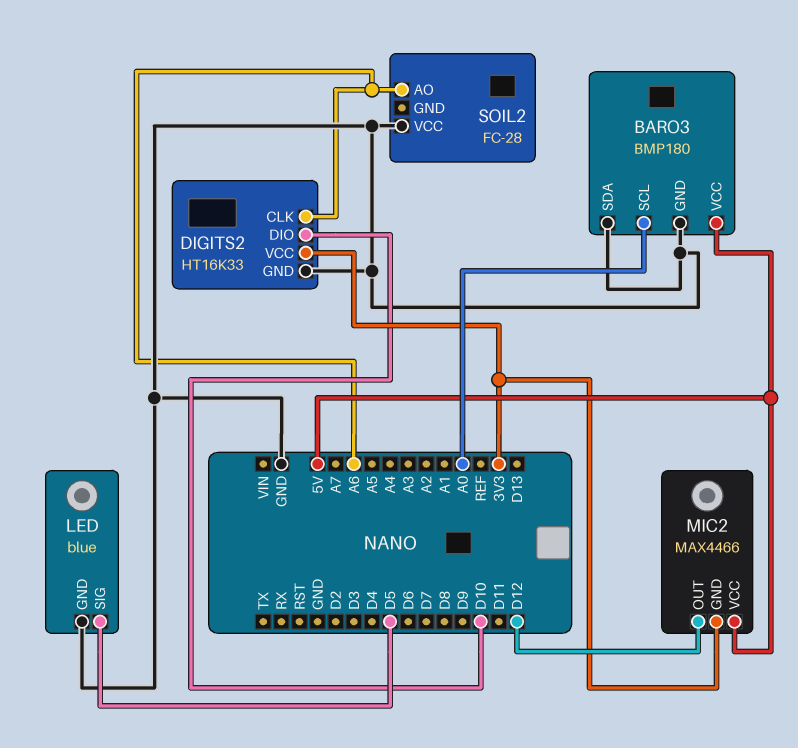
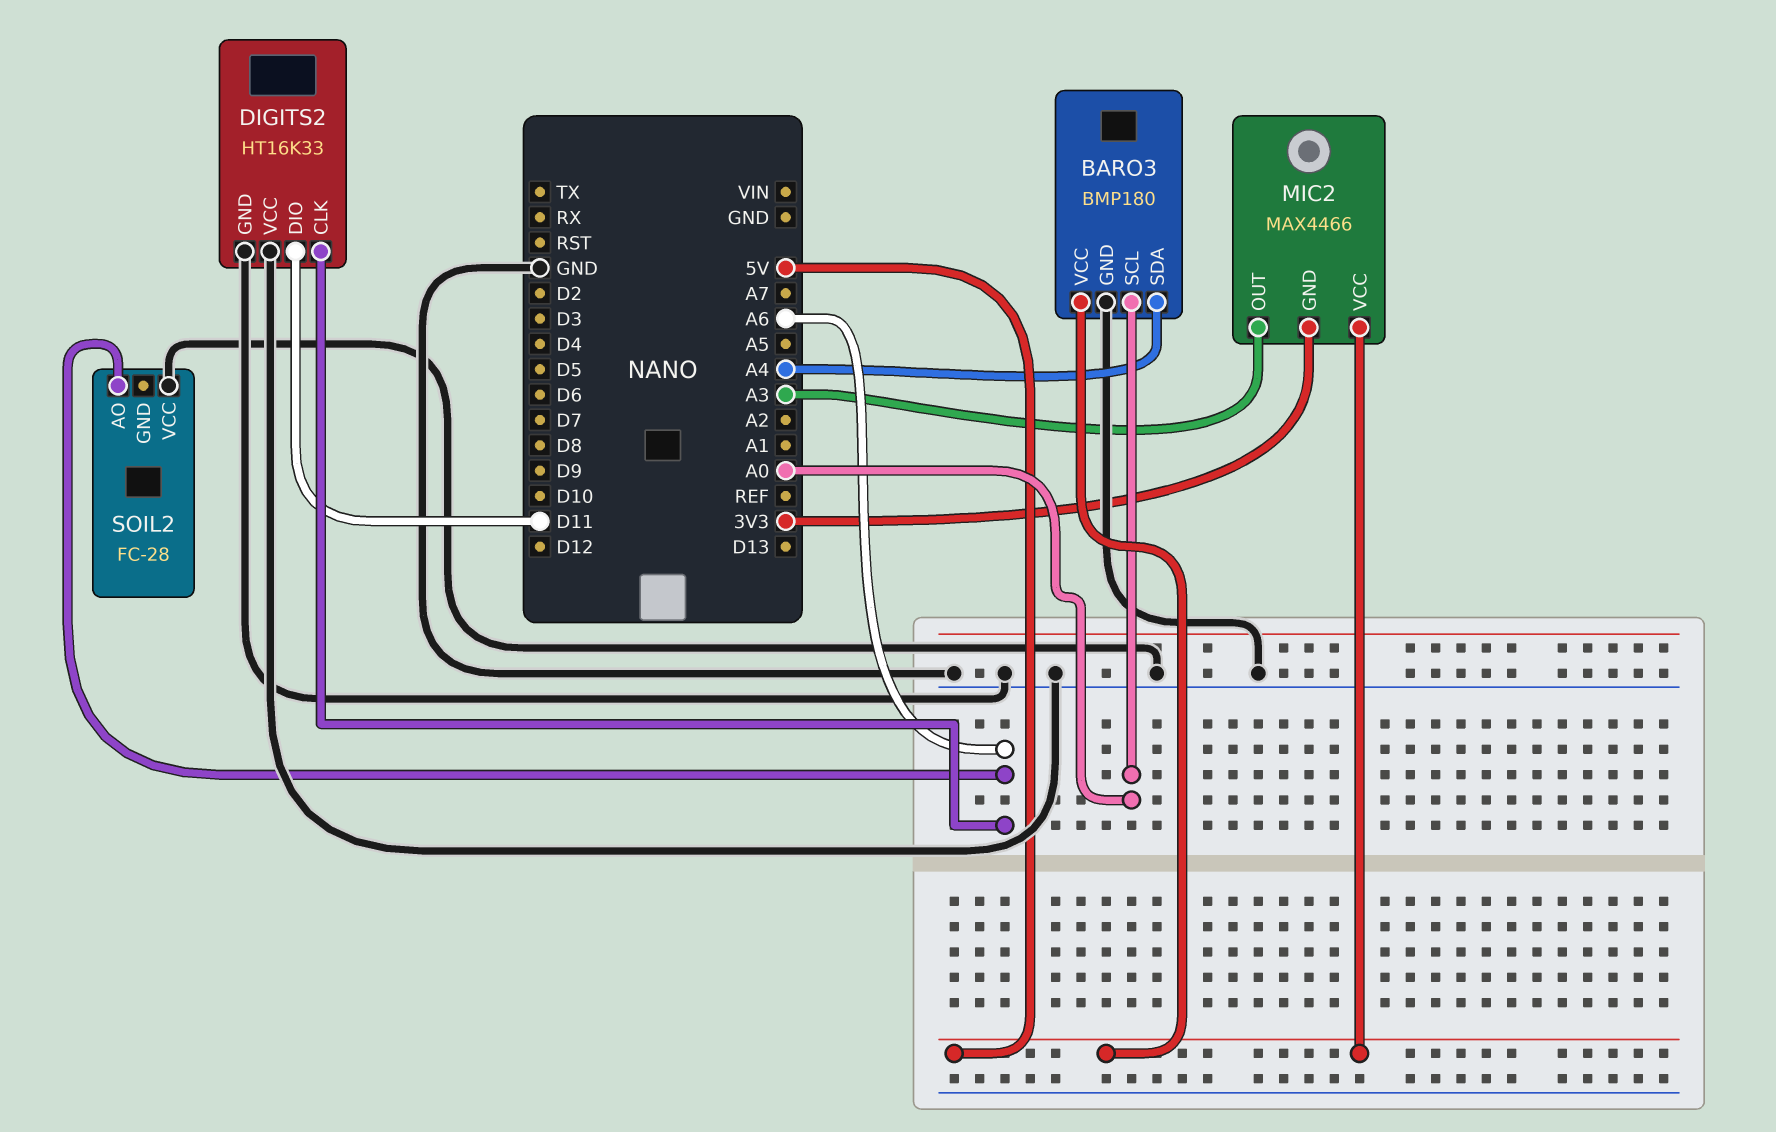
BARO3 pin SDA: GND -> A4
DIGITS2 pin DIO: D10 -> D11
DIGITS2 pin VCC: 3V3 -> GND
LED: blue -> none
LED pin GND: GND -> none
LED pin SIG: D5 -> none
MIC2 pin OUT: D12 -> A3

